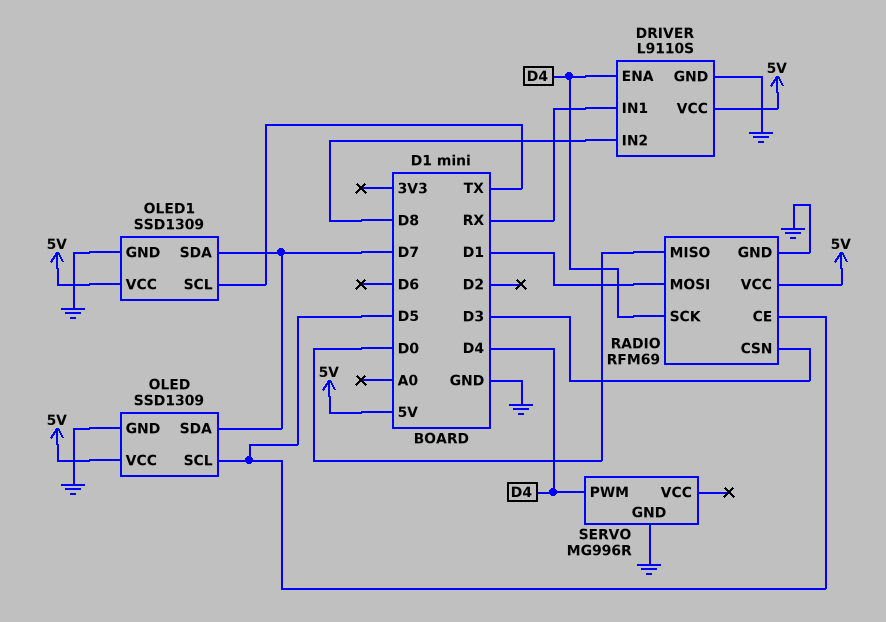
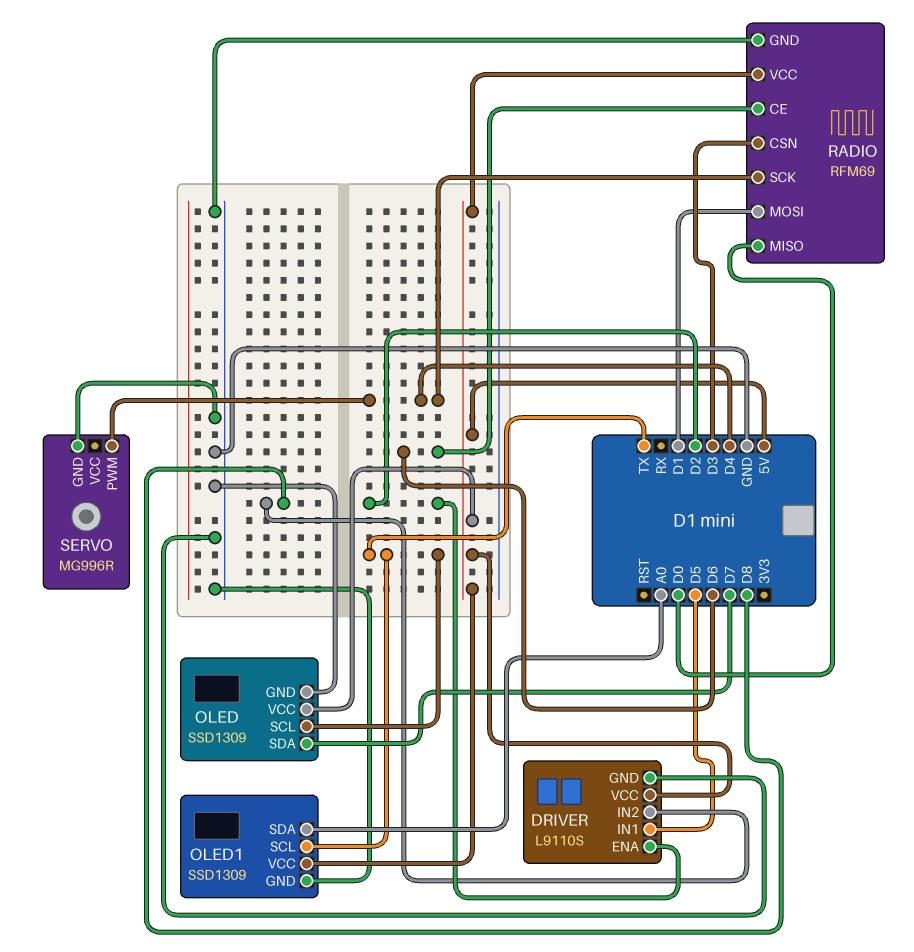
DRIVER pin ENA: D4 -> D2
DRIVER pin IN1: RX -> D5
OLED pin SCL: D5 -> TX
OLED1 pin SDA: D7 -> A0
RADIO pin CE: D5 -> D6

